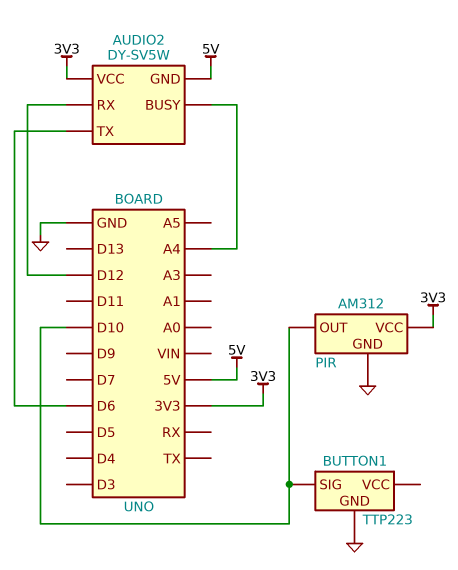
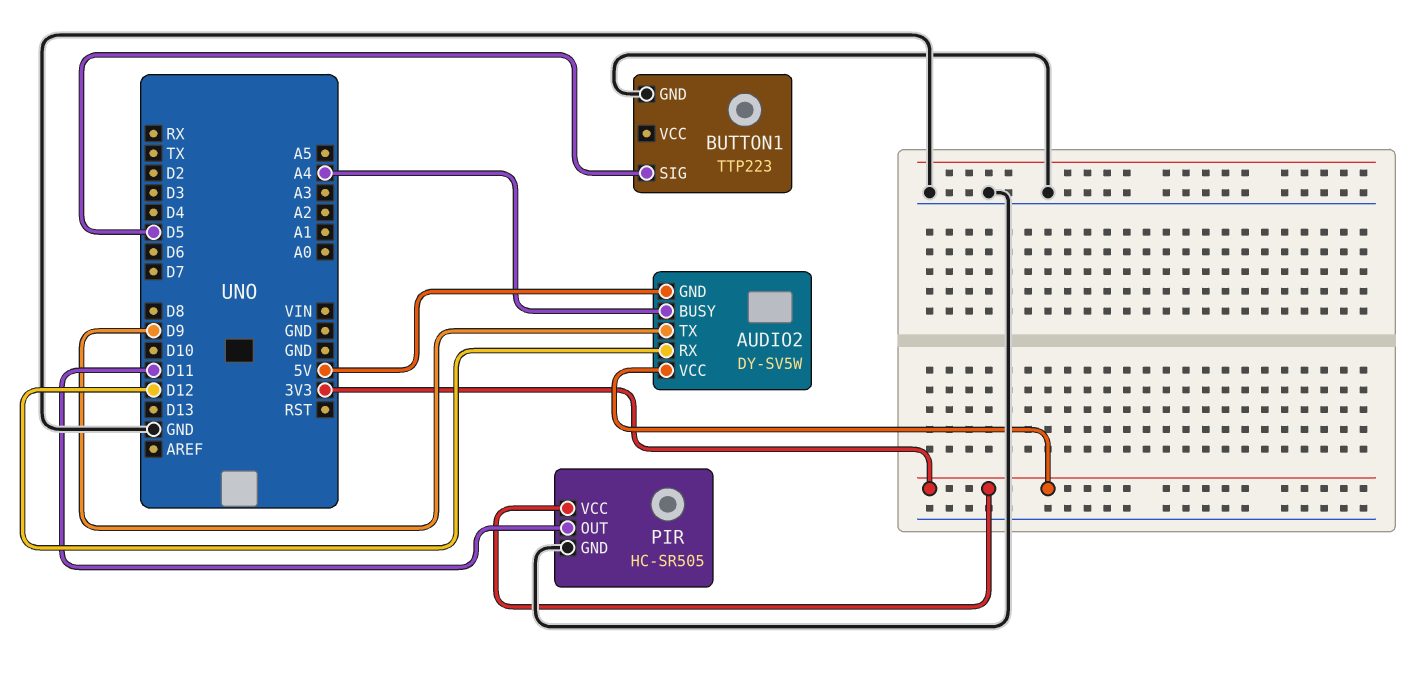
AUDIO2 pin TX: D6 -> D9
BUTTON1 pin SIG: D10 -> D5
PIR: AM312 -> HC-SR505
PIR pin OUT: D10 -> D11

